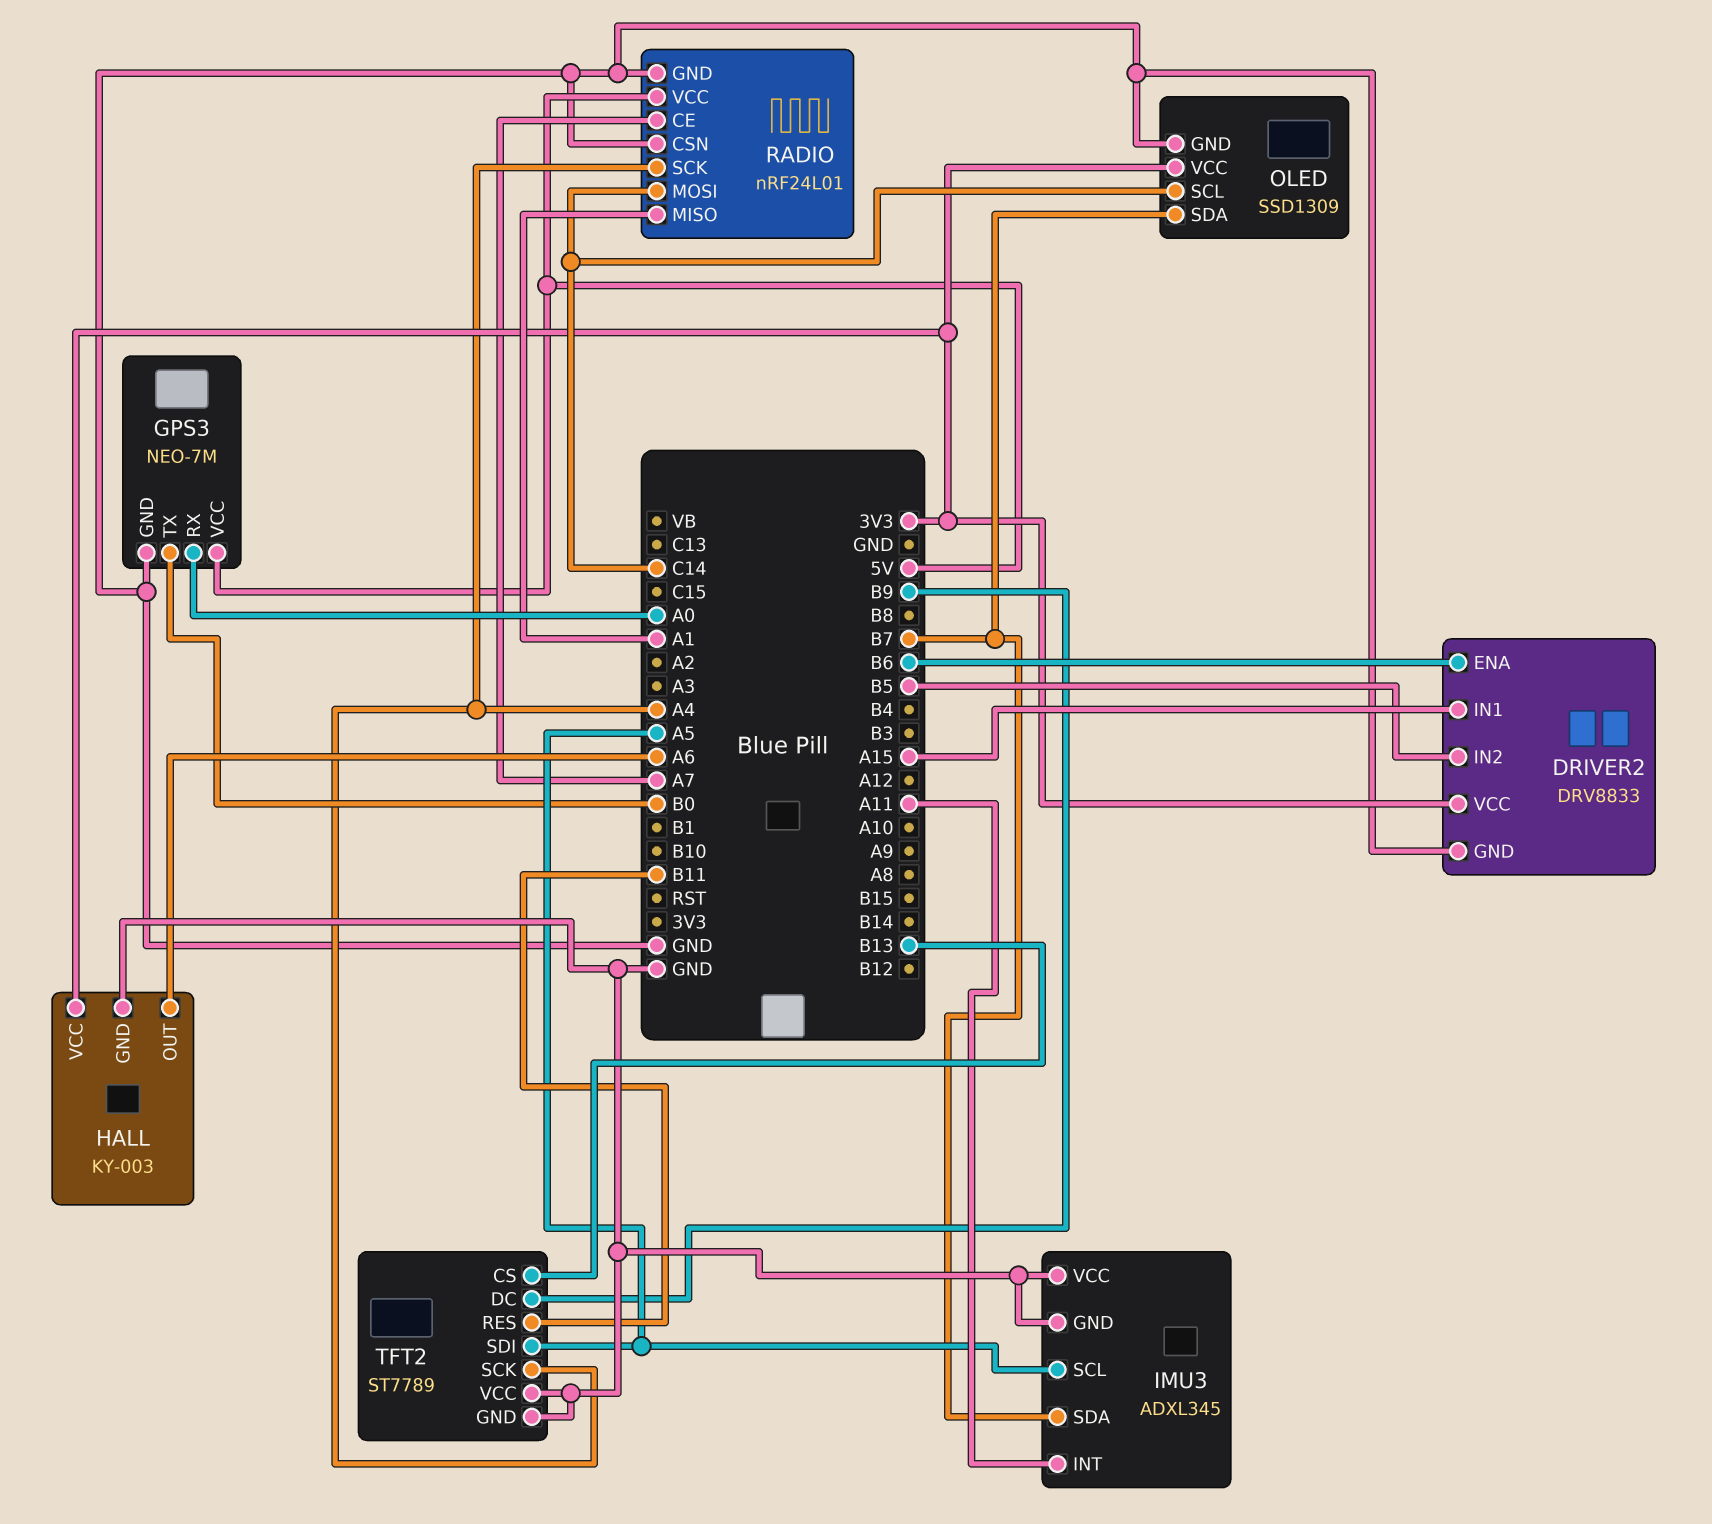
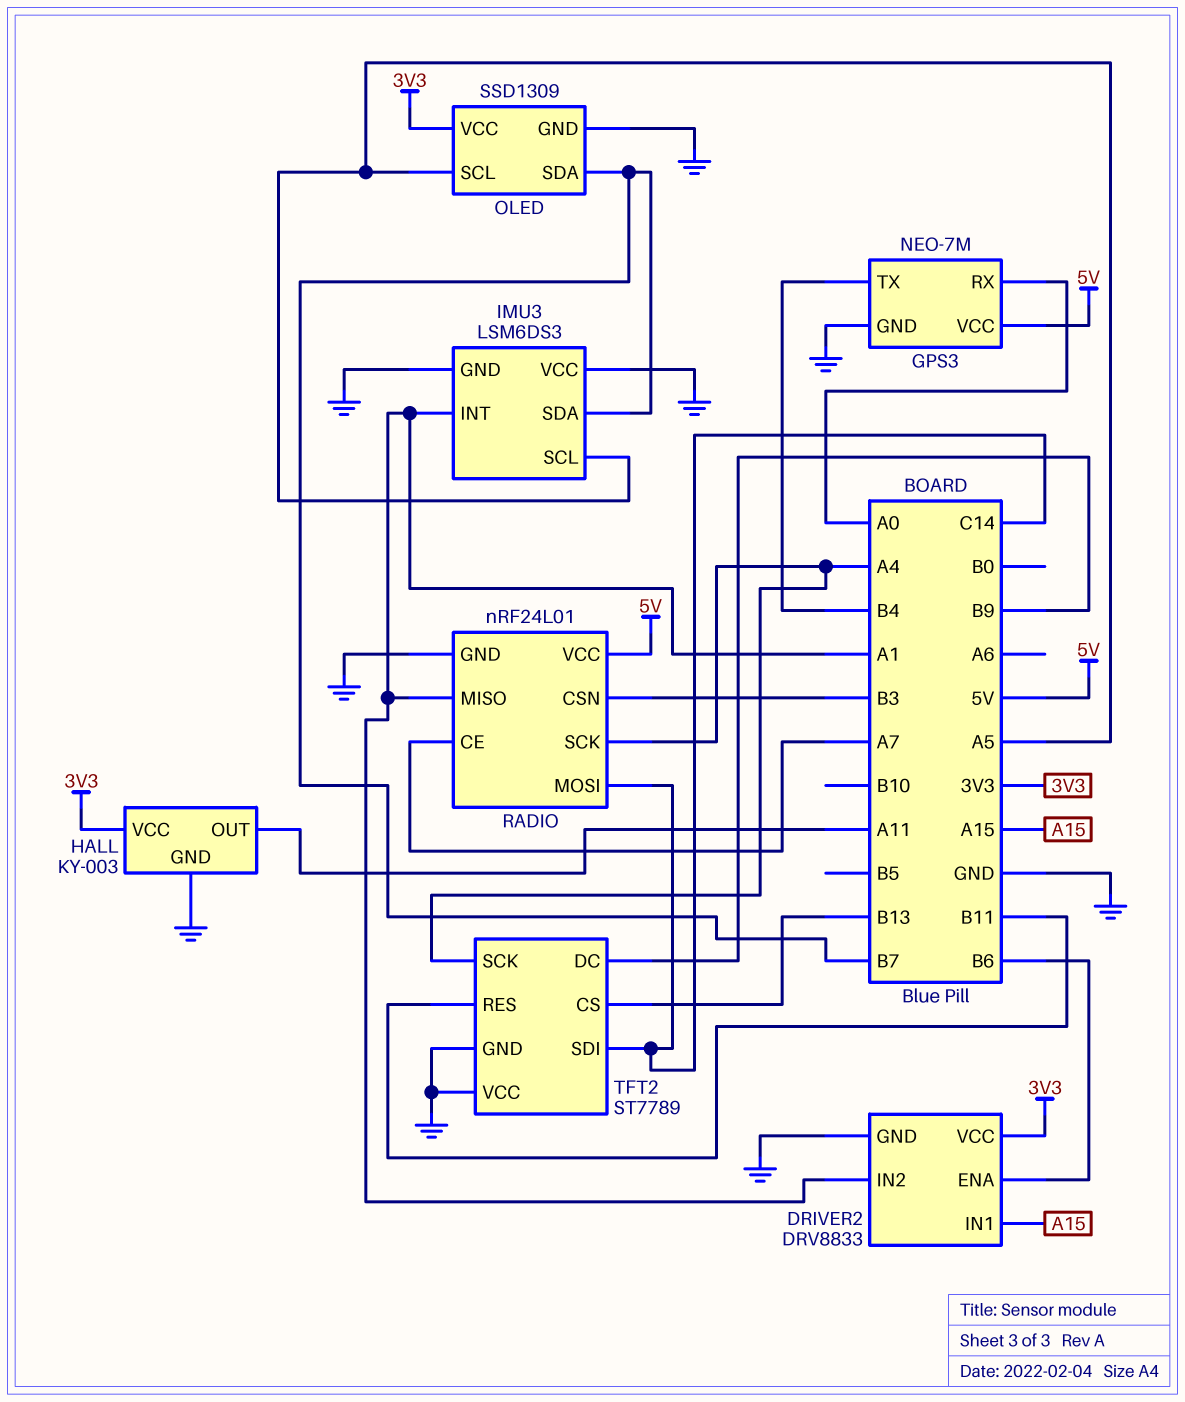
DRIVER2 pin IN2: B5 -> A1
GPS3 pin TX: B0 -> B4
HALL pin OUT: A6 -> A11
IMU3: ADXL345 -> LSM6DS3
IMU3 pin INT: A11 -> A1
OLED pin SCL: C14 -> A5
RADIO pin CSN: GND -> B3
TFT2 pin SDI: A5 -> C14

